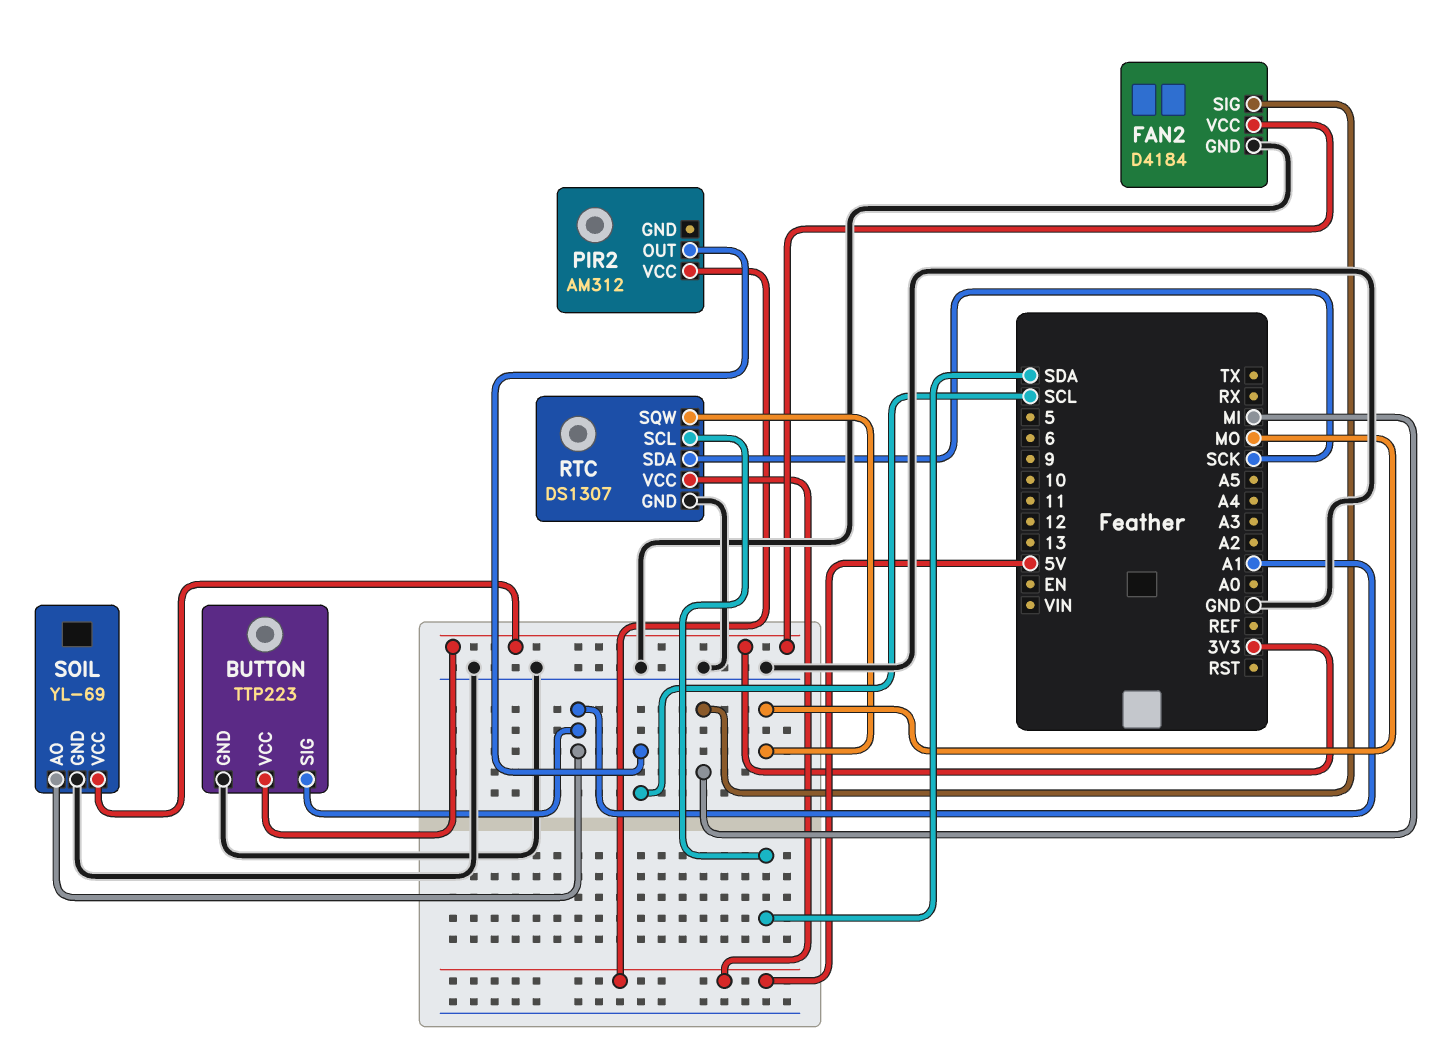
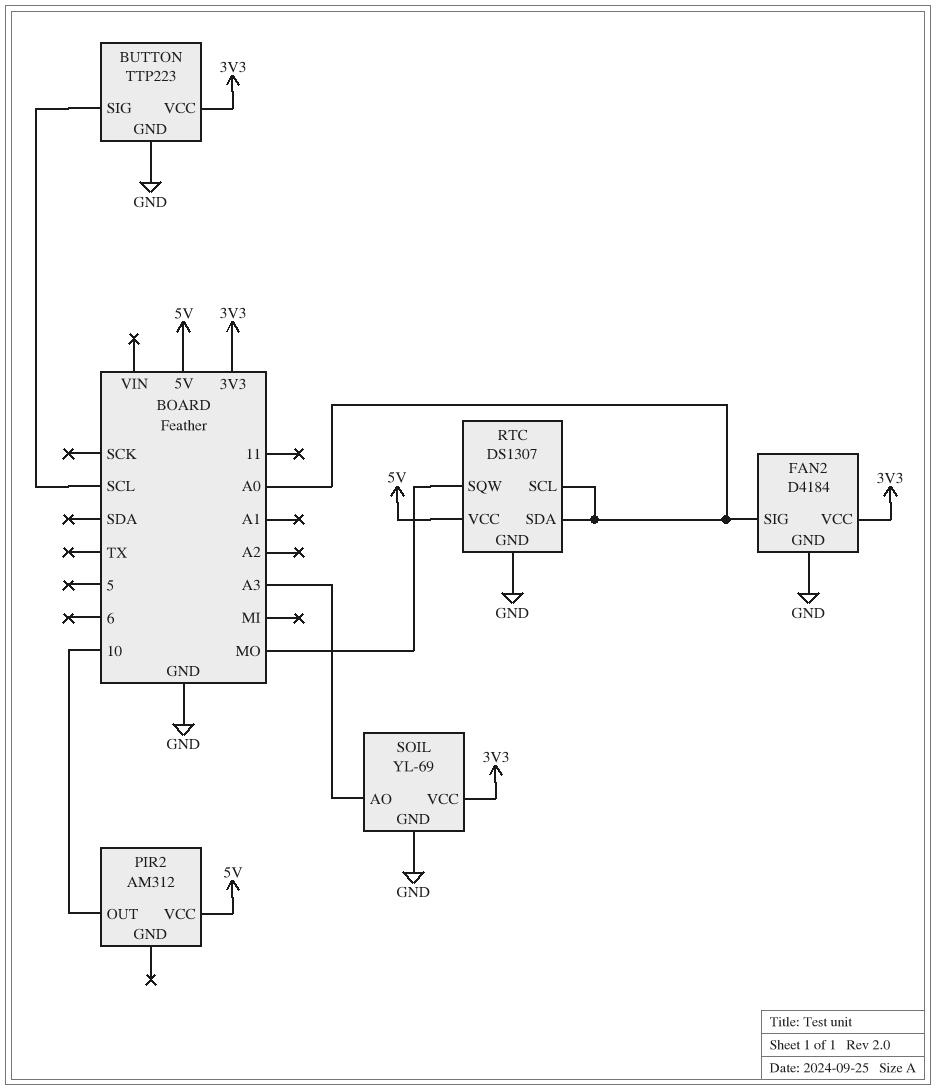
BUTTON pin SIG: A1 -> SCL
FAN2 pin SIG: MI -> A0
PIR2 pin OUT: SCL -> 10
RTC pin SCL: SDA -> A0
RTC pin SDA: SCK -> A0
SOIL pin AO: A1 -> A3

